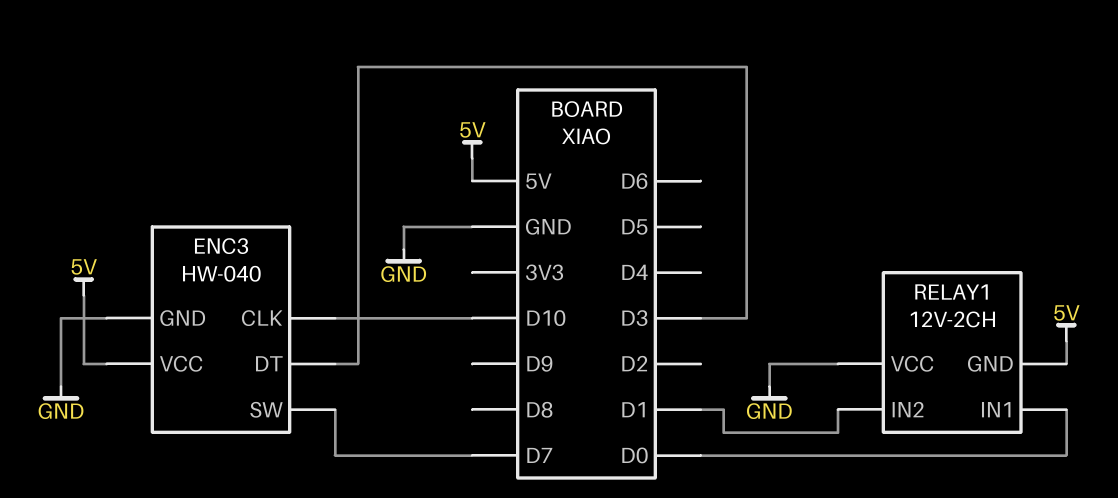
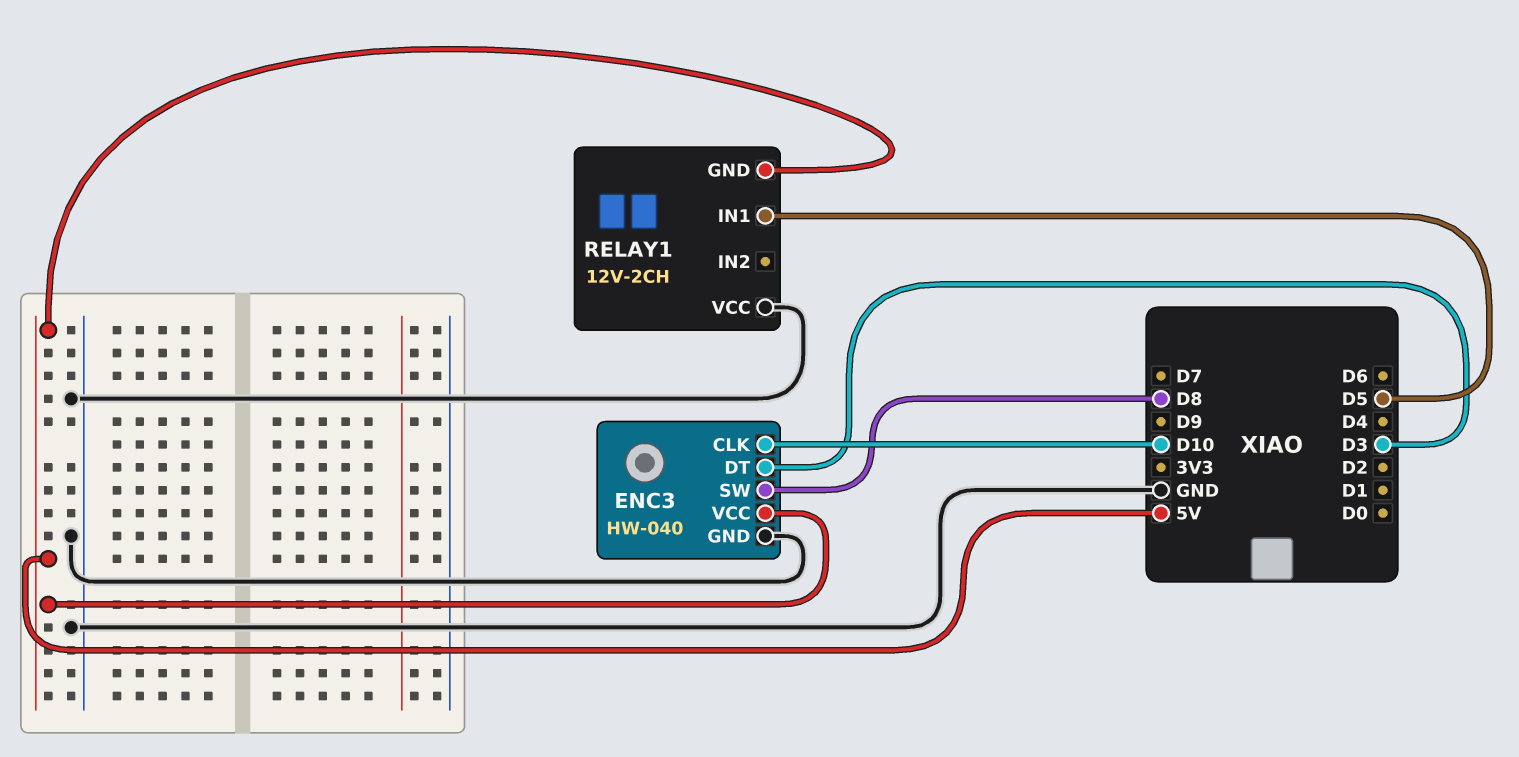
ENC3 pin SW: D7 -> D8
RELAY1 pin IN1: D0 -> D5
RELAY1 pin IN2: D1 -> none

